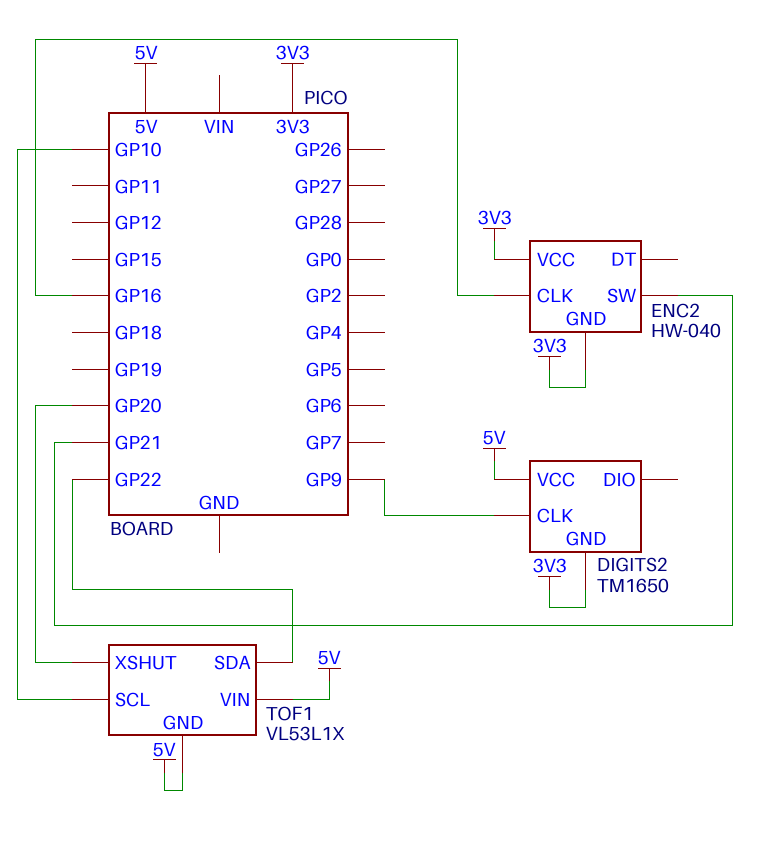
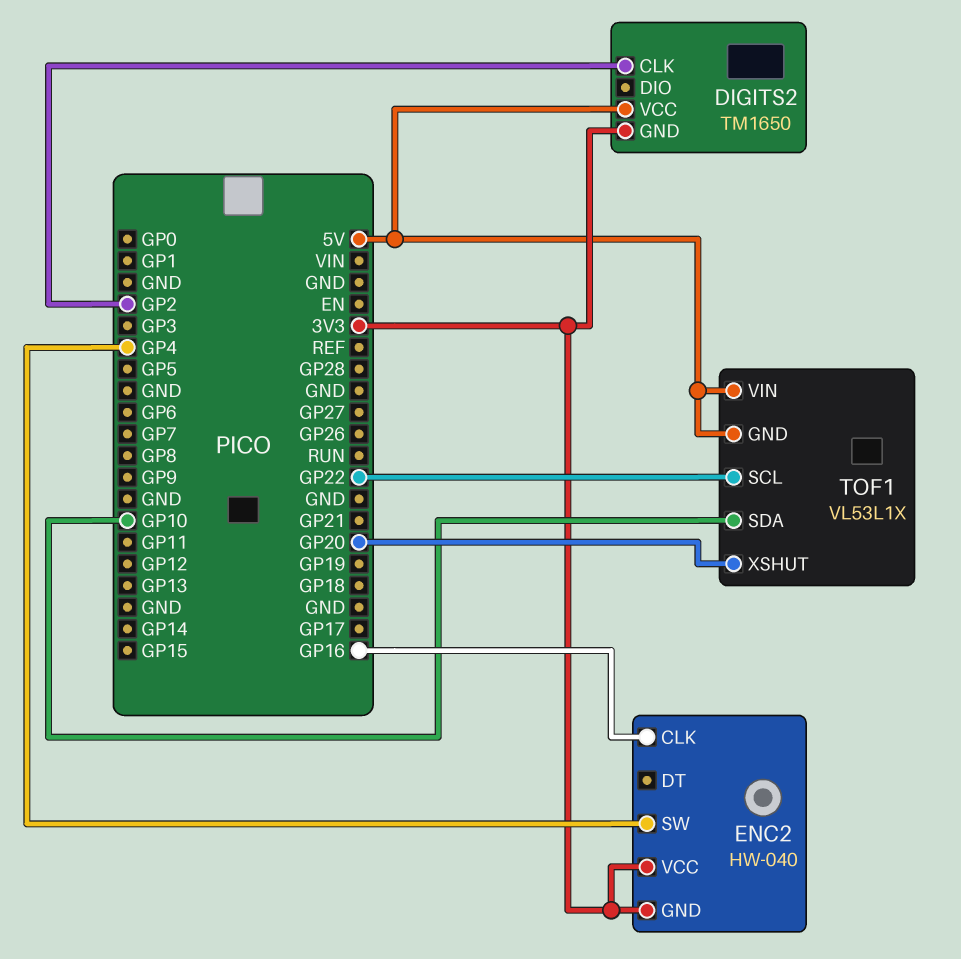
DIGITS2 pin CLK: GP9 -> GP2
ENC2 pin SW: GP21 -> GP4
TOF1 pin SCL: GP10 -> GP22
TOF1 pin SDA: GP22 -> GP10

